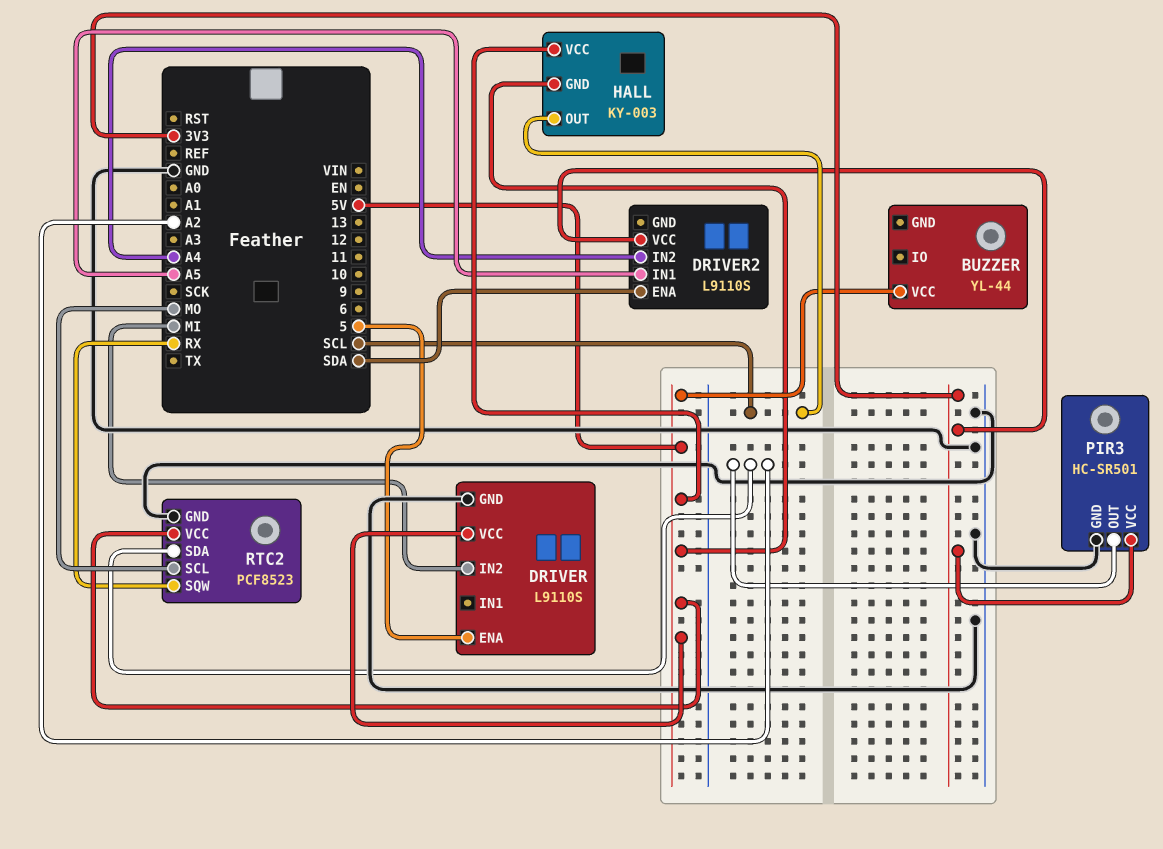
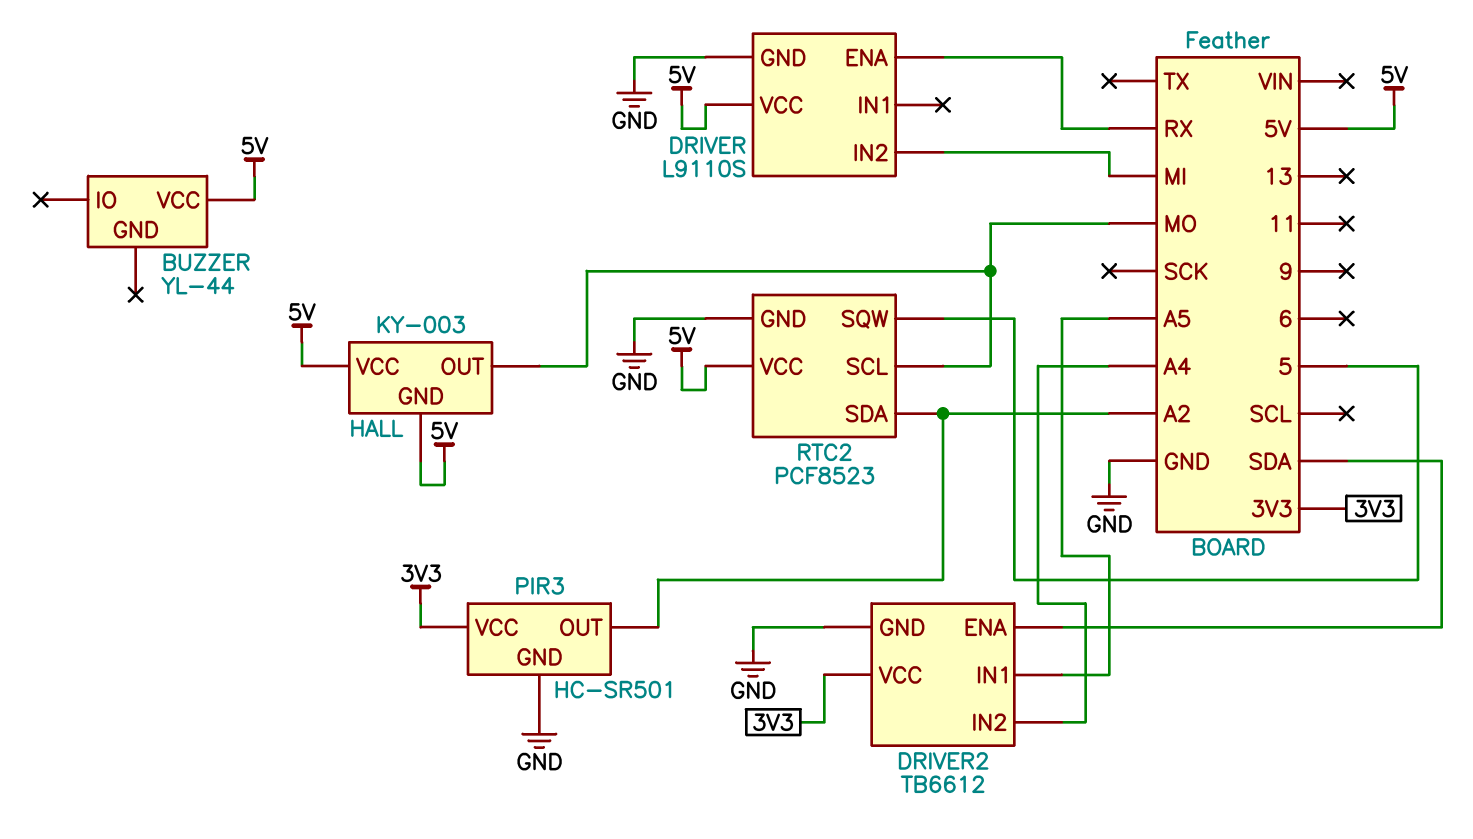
DRIVER pin ENA: 5 -> RX
DRIVER2: L9110S -> TB6612
DRIVER2 pin GND: none -> GND
HALL pin OUT: SCL -> MO
RTC2 pin SQW: RX -> 5

